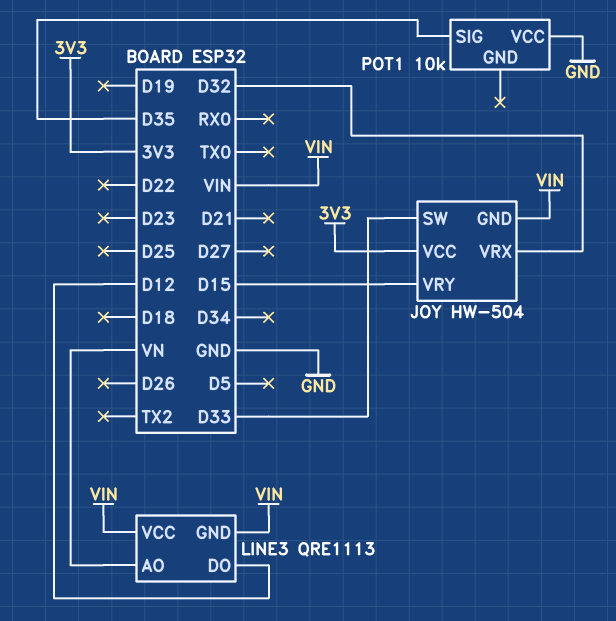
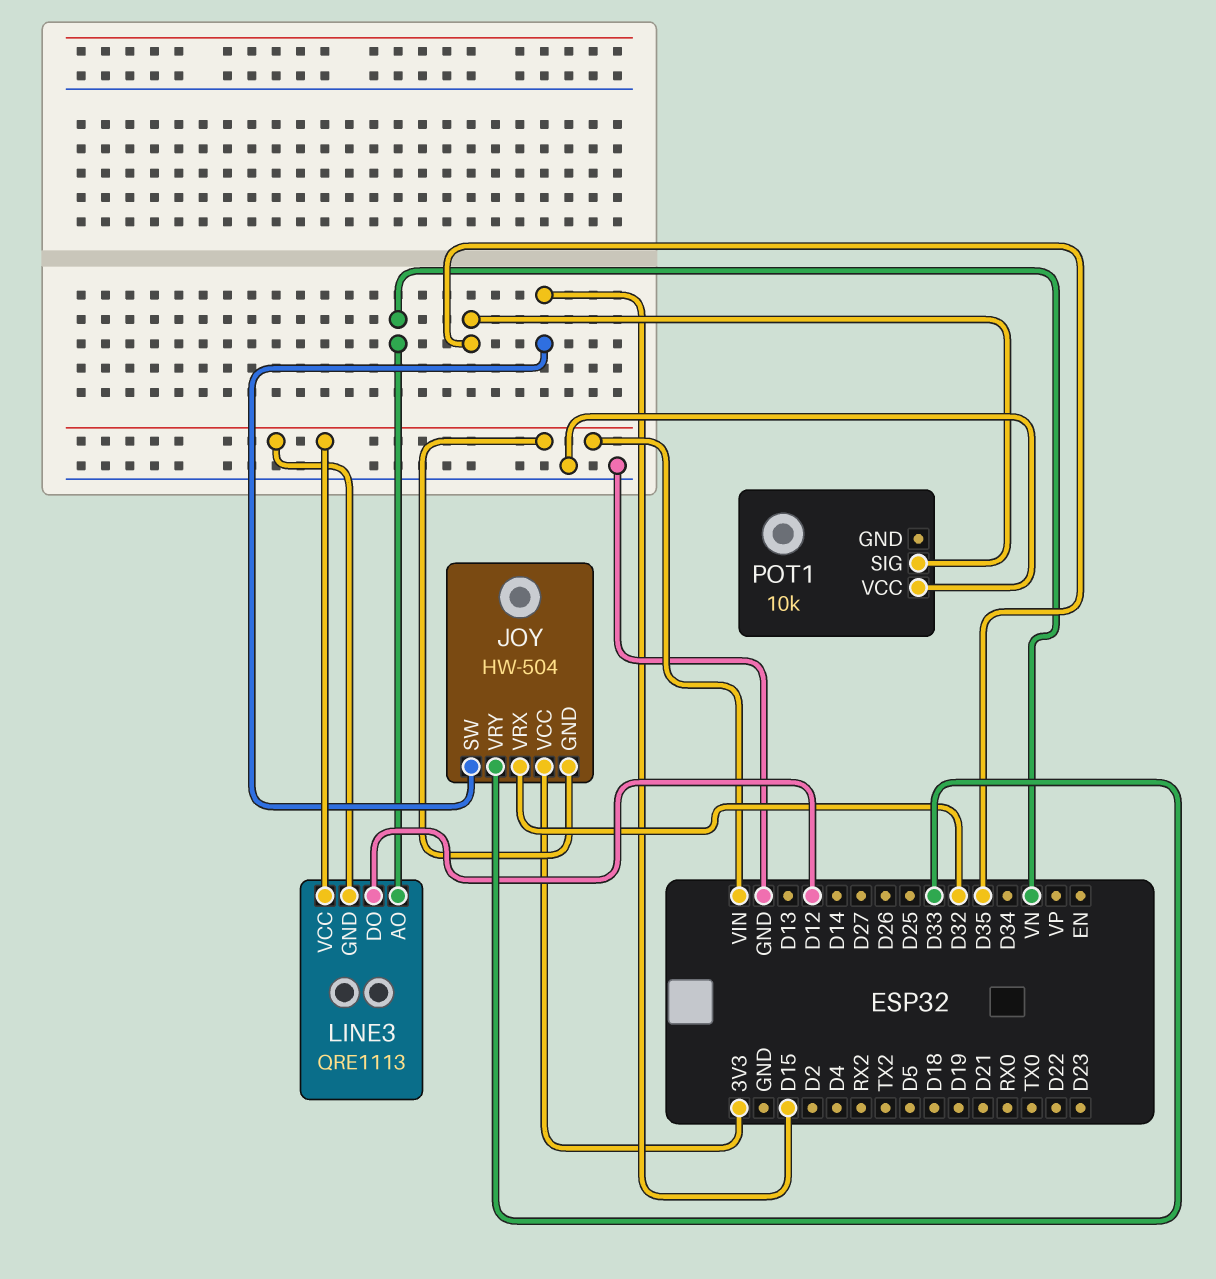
JOY pin SW: D33 -> D15
JOY pin VRY: D15 -> D33

